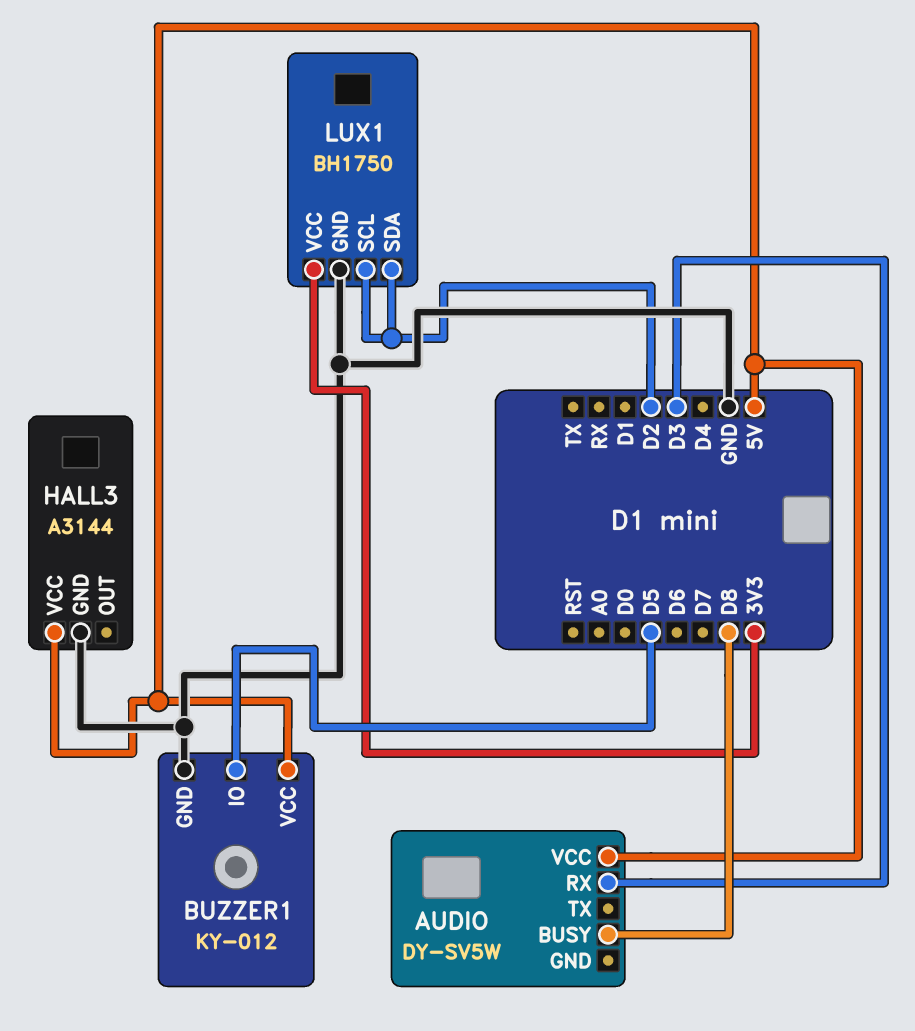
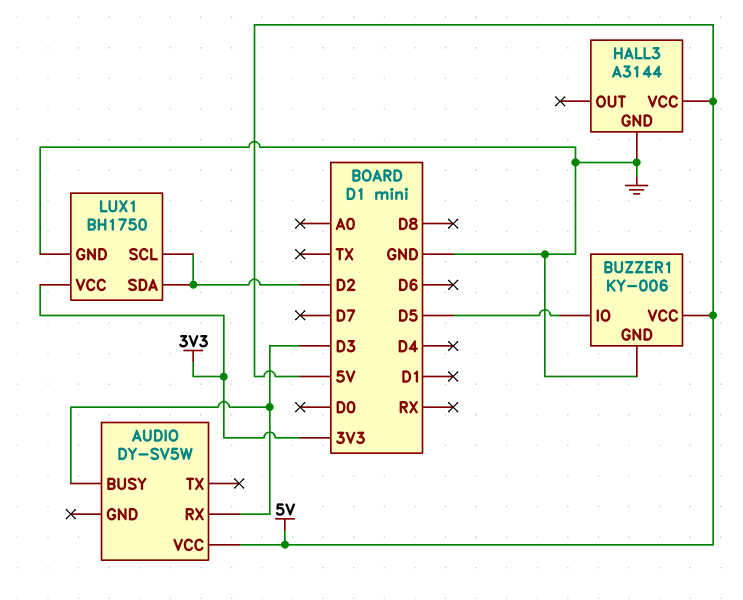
AUDIO pin BUSY: D8 -> D3
BUZZER1: KY-012 -> KY-006

